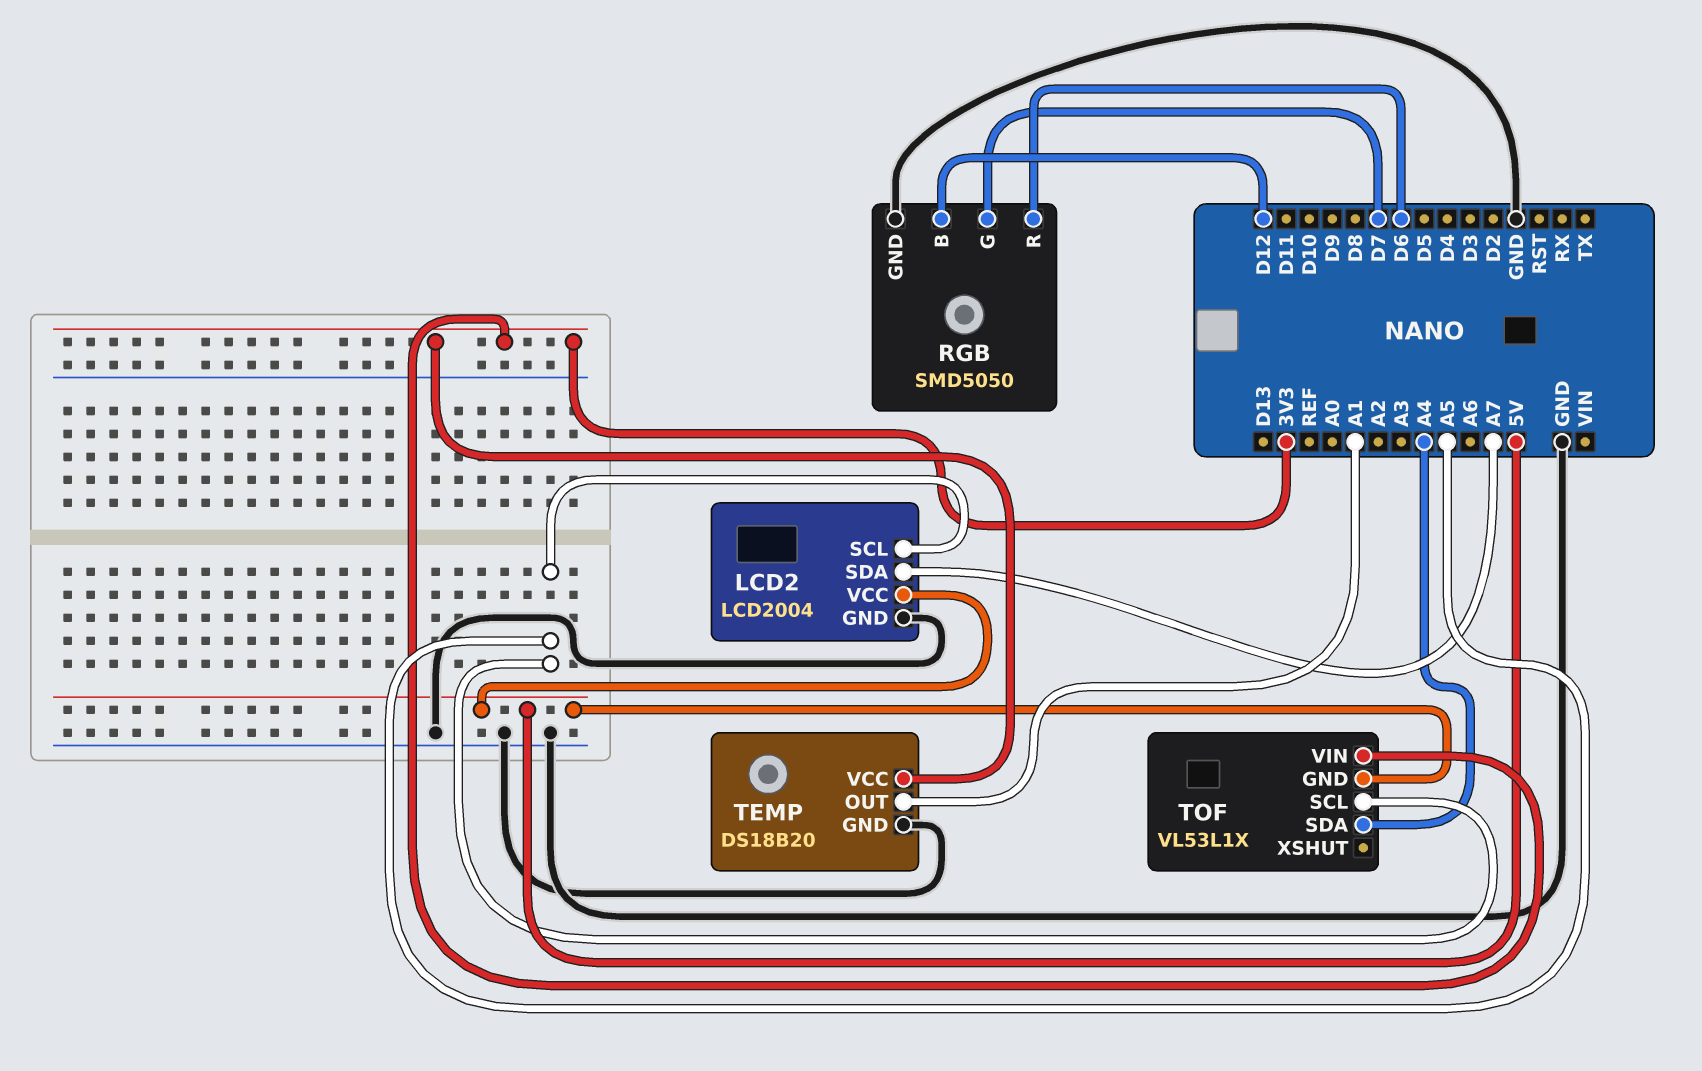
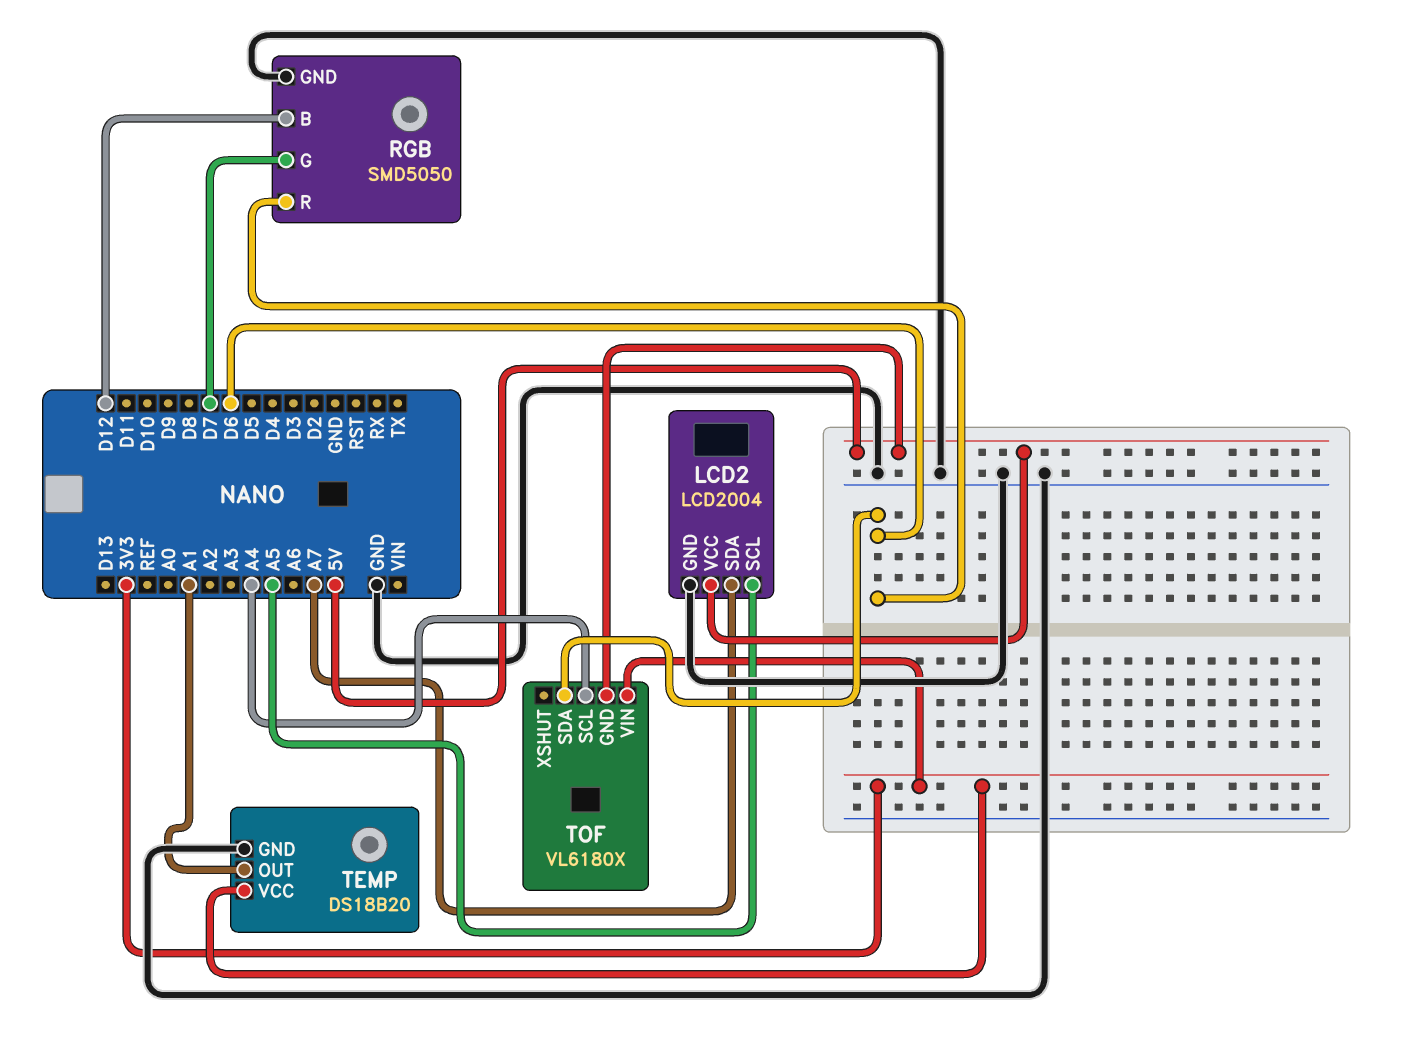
TOF: VL53L1X -> VL6180X
TOF pin SCL: A5 -> A4
TOF pin SDA: A4 -> D6

